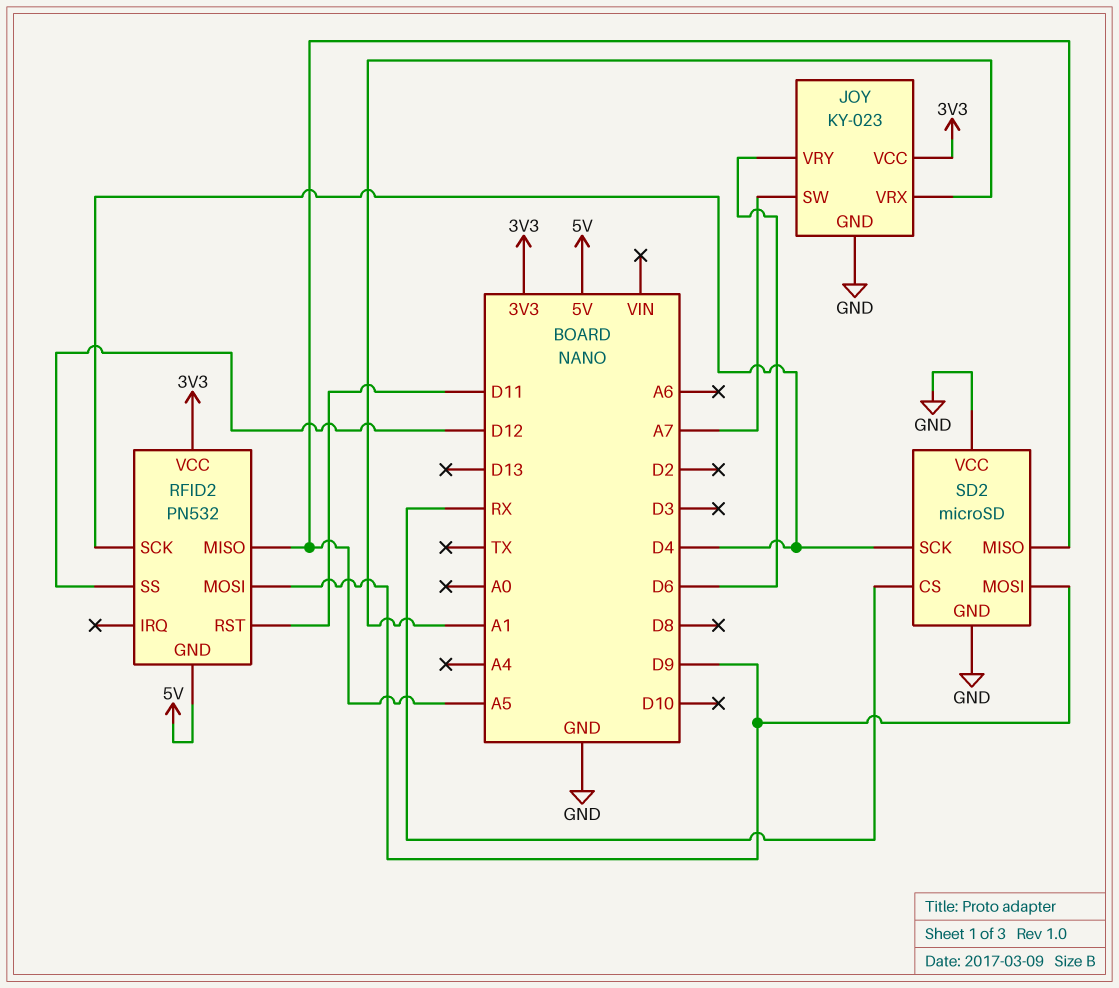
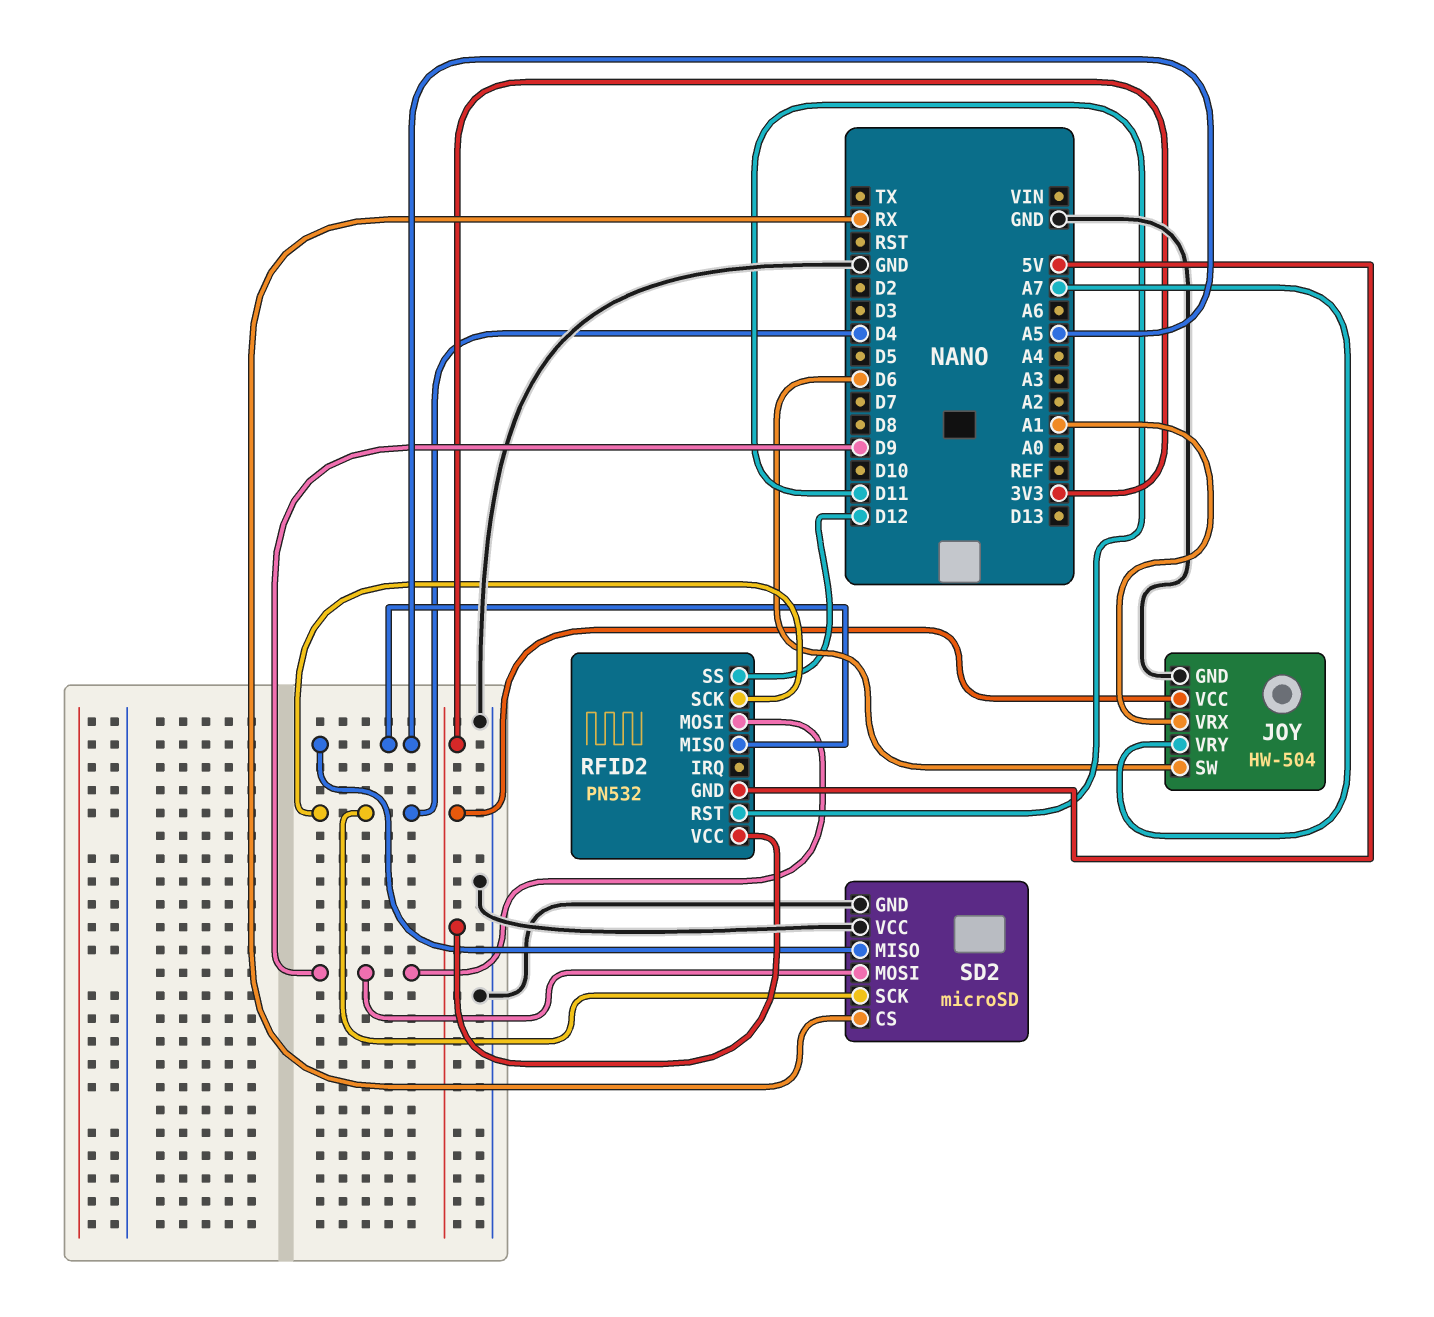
JOY: KY-023 -> HW-504
JOY pin SW: A7 -> D6
JOY pin VRY: D6 -> A7

